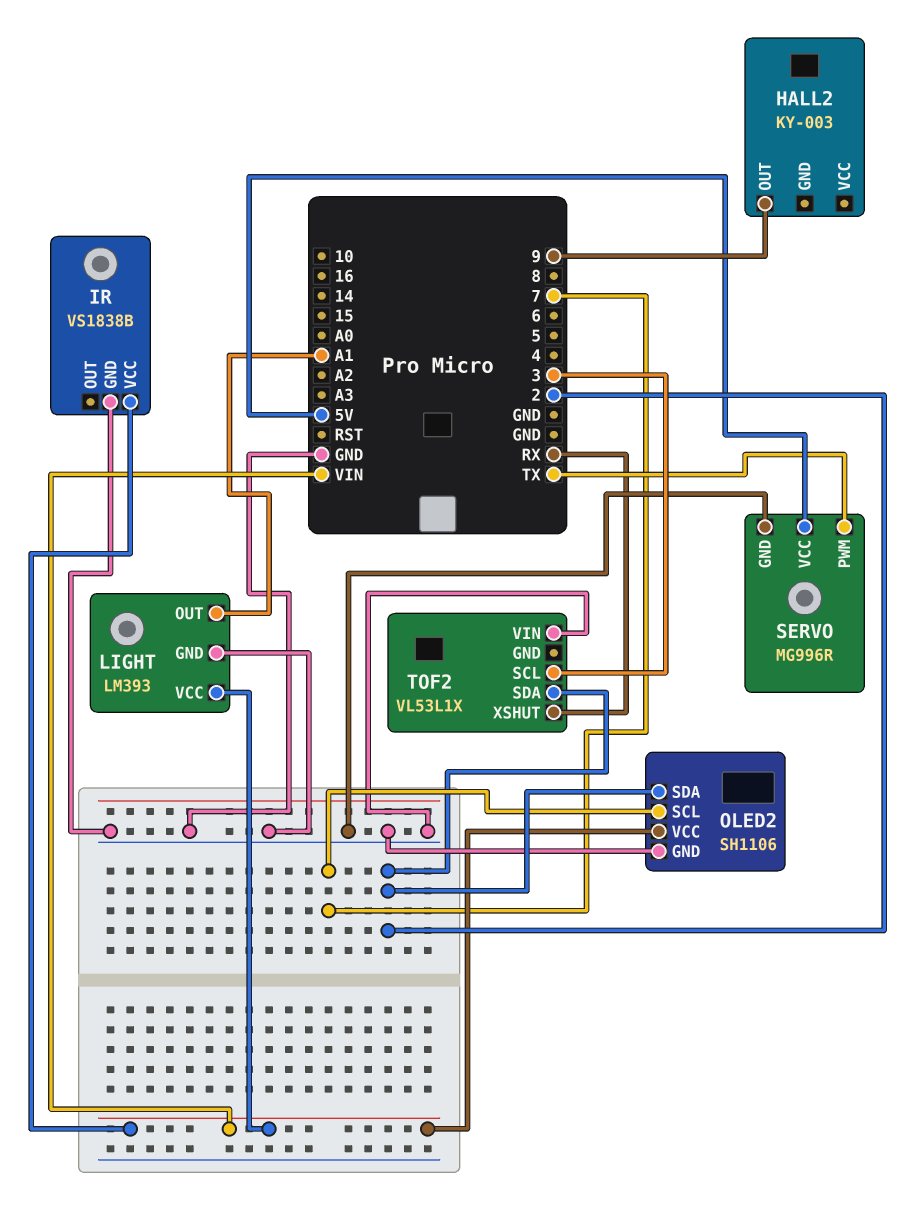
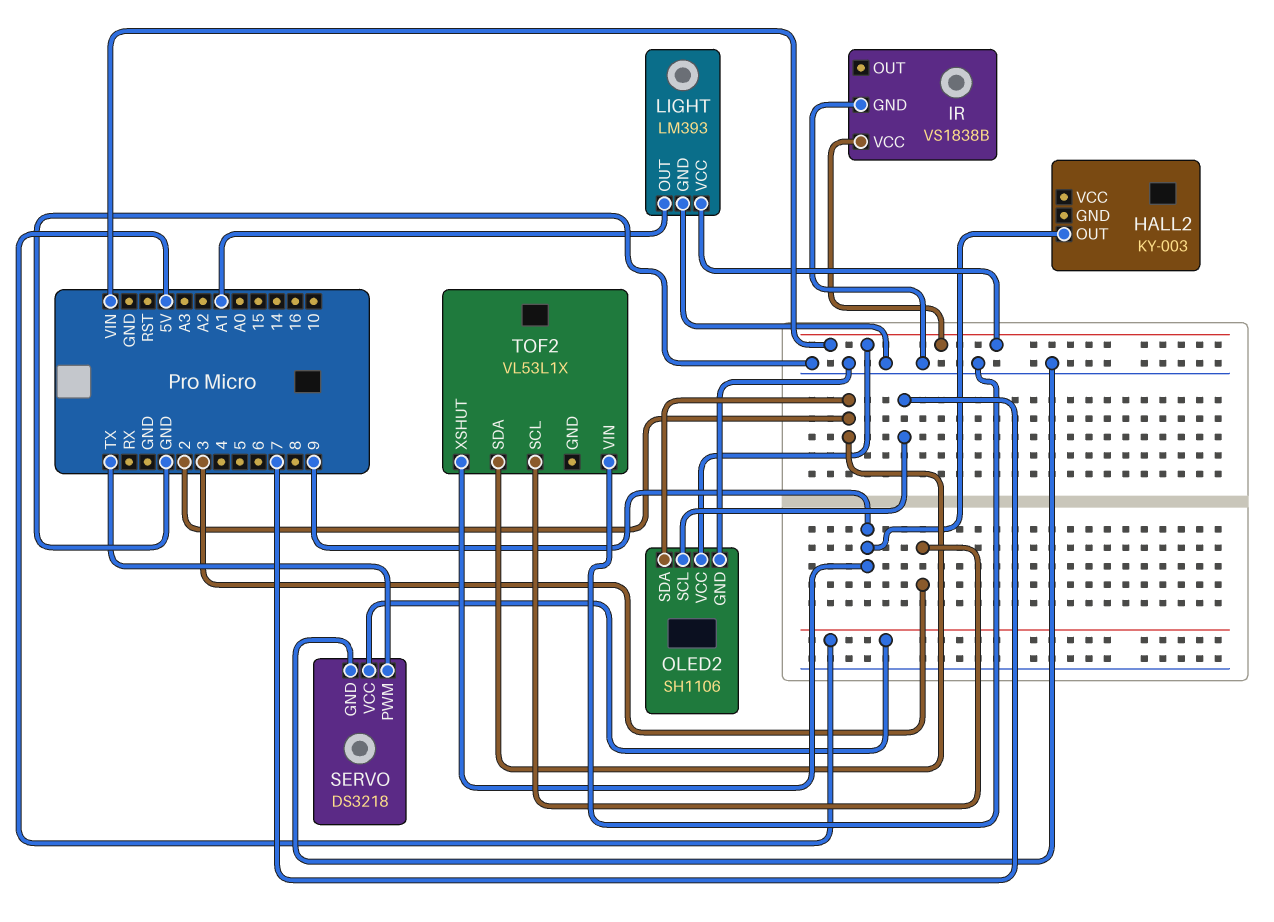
SERVO: MG996R -> DS3218
TOF2 pin XSHUT: RX -> 9

